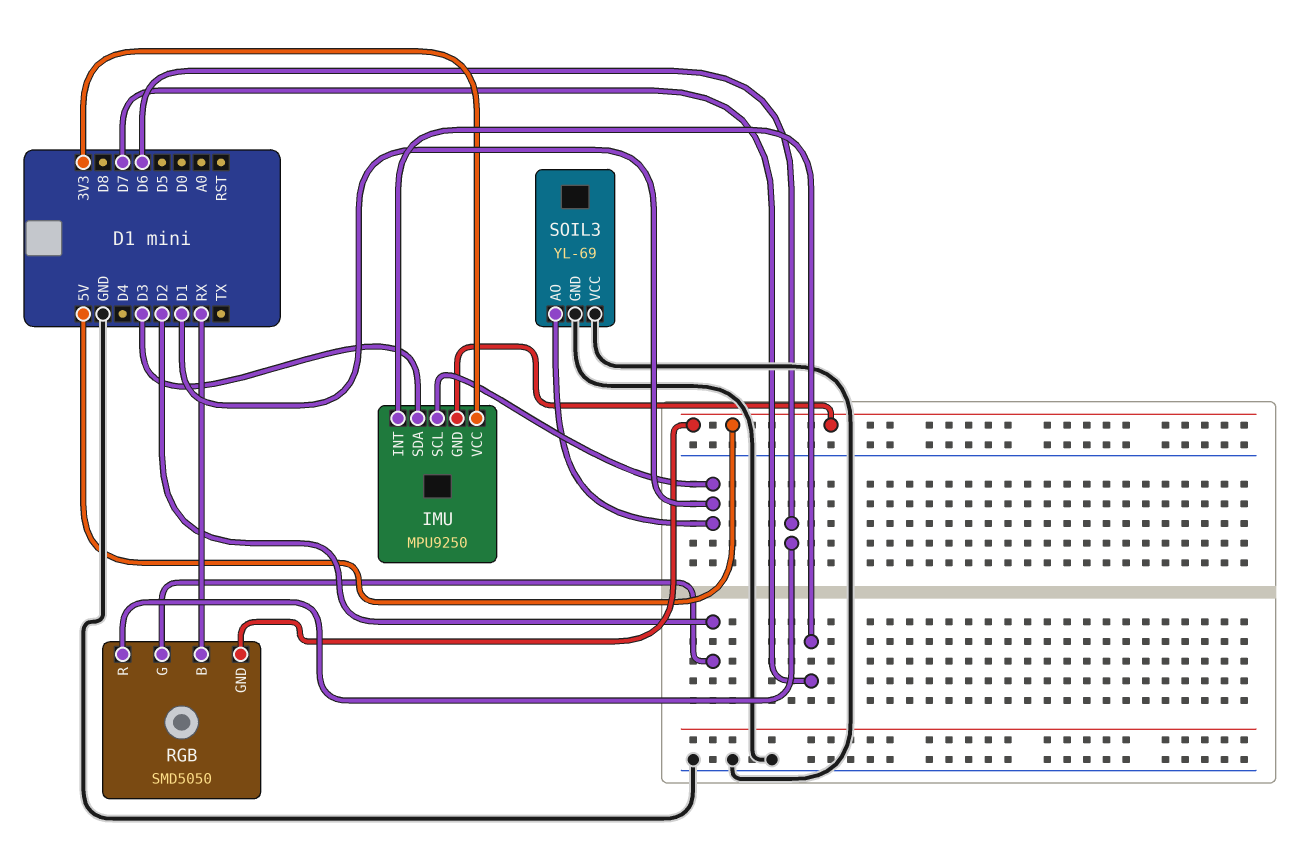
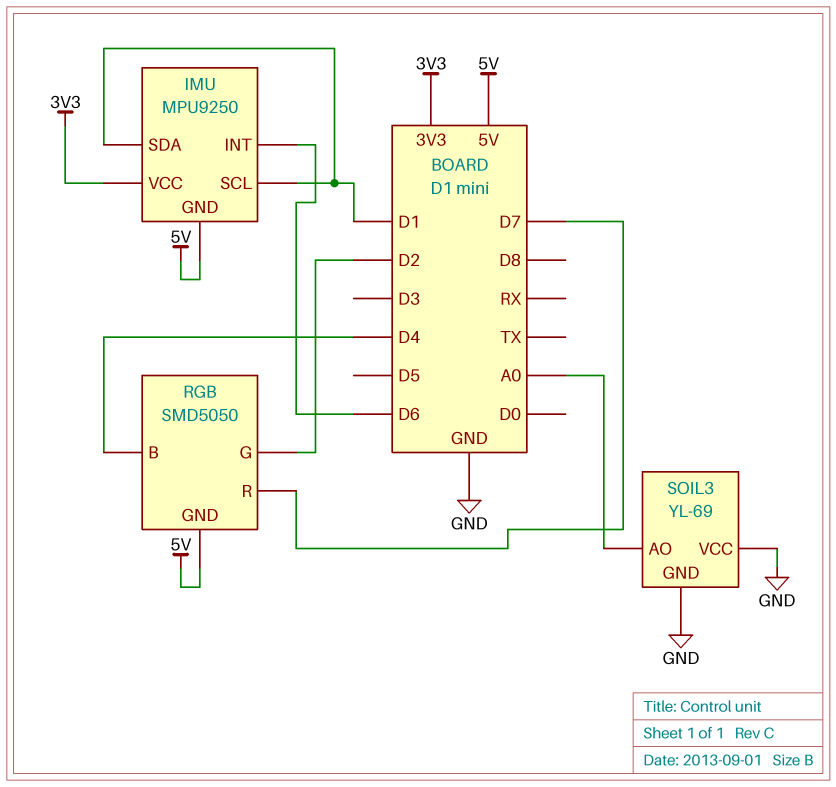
IMU pin INT: D7 -> D6
IMU pin SDA: D3 -> D1
RGB pin B: RX -> D4
RGB pin R: D6 -> D7
SOIL3 pin AO: D1 -> A0

